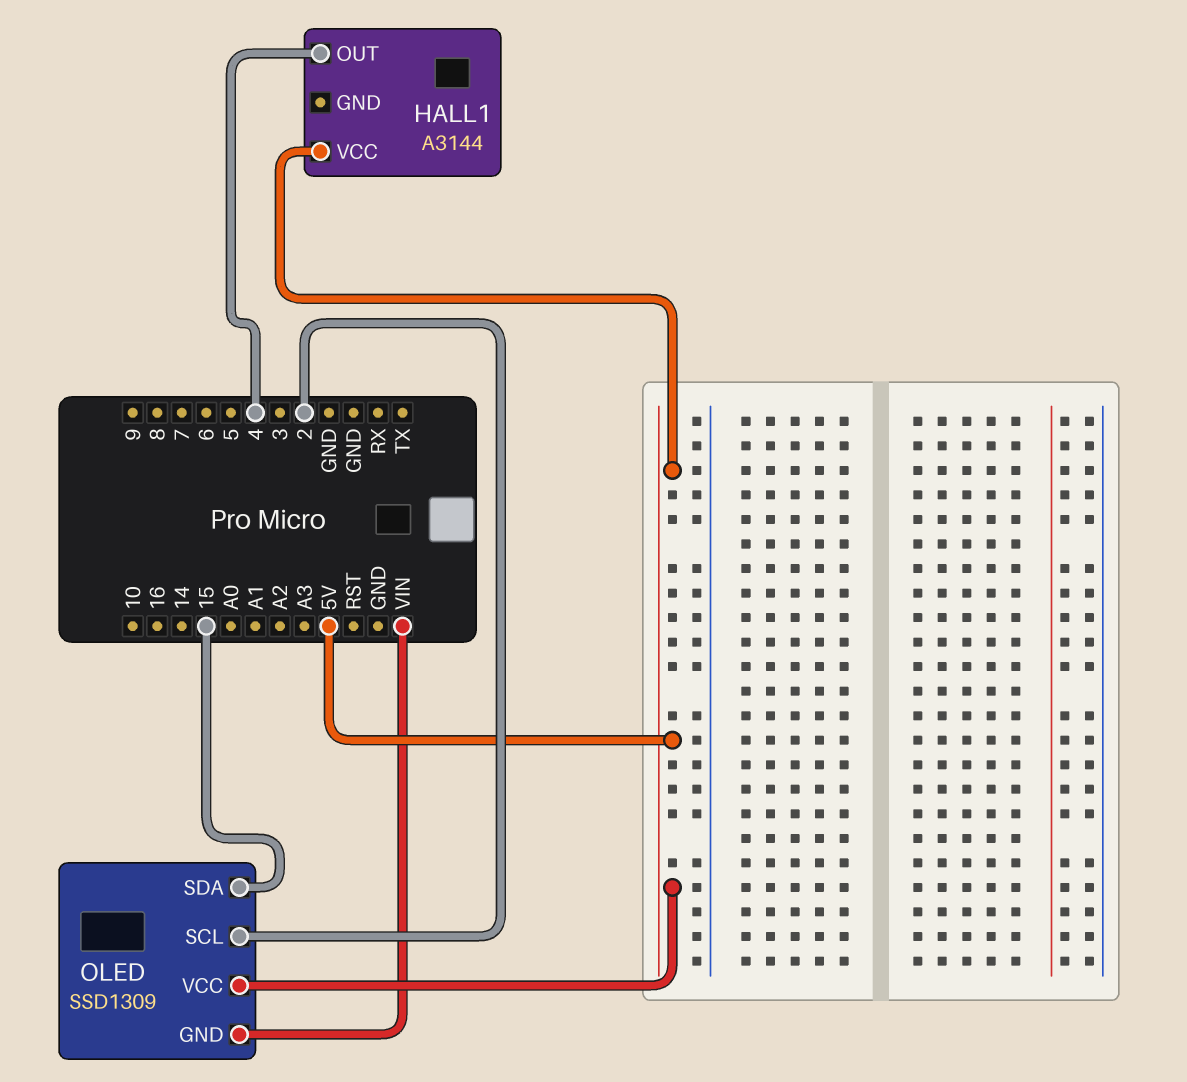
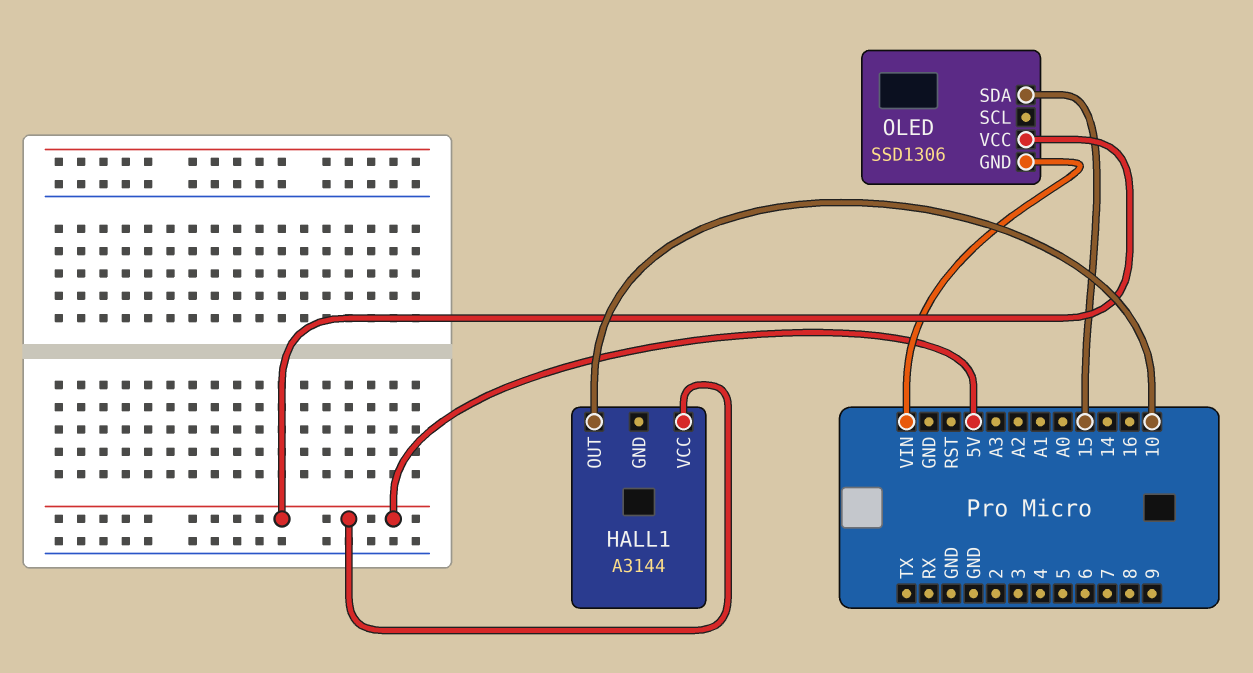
HALL1 pin OUT: 4 -> 10
OLED: SSD1309 -> SSD1306
OLED pin SCL: 2 -> none

